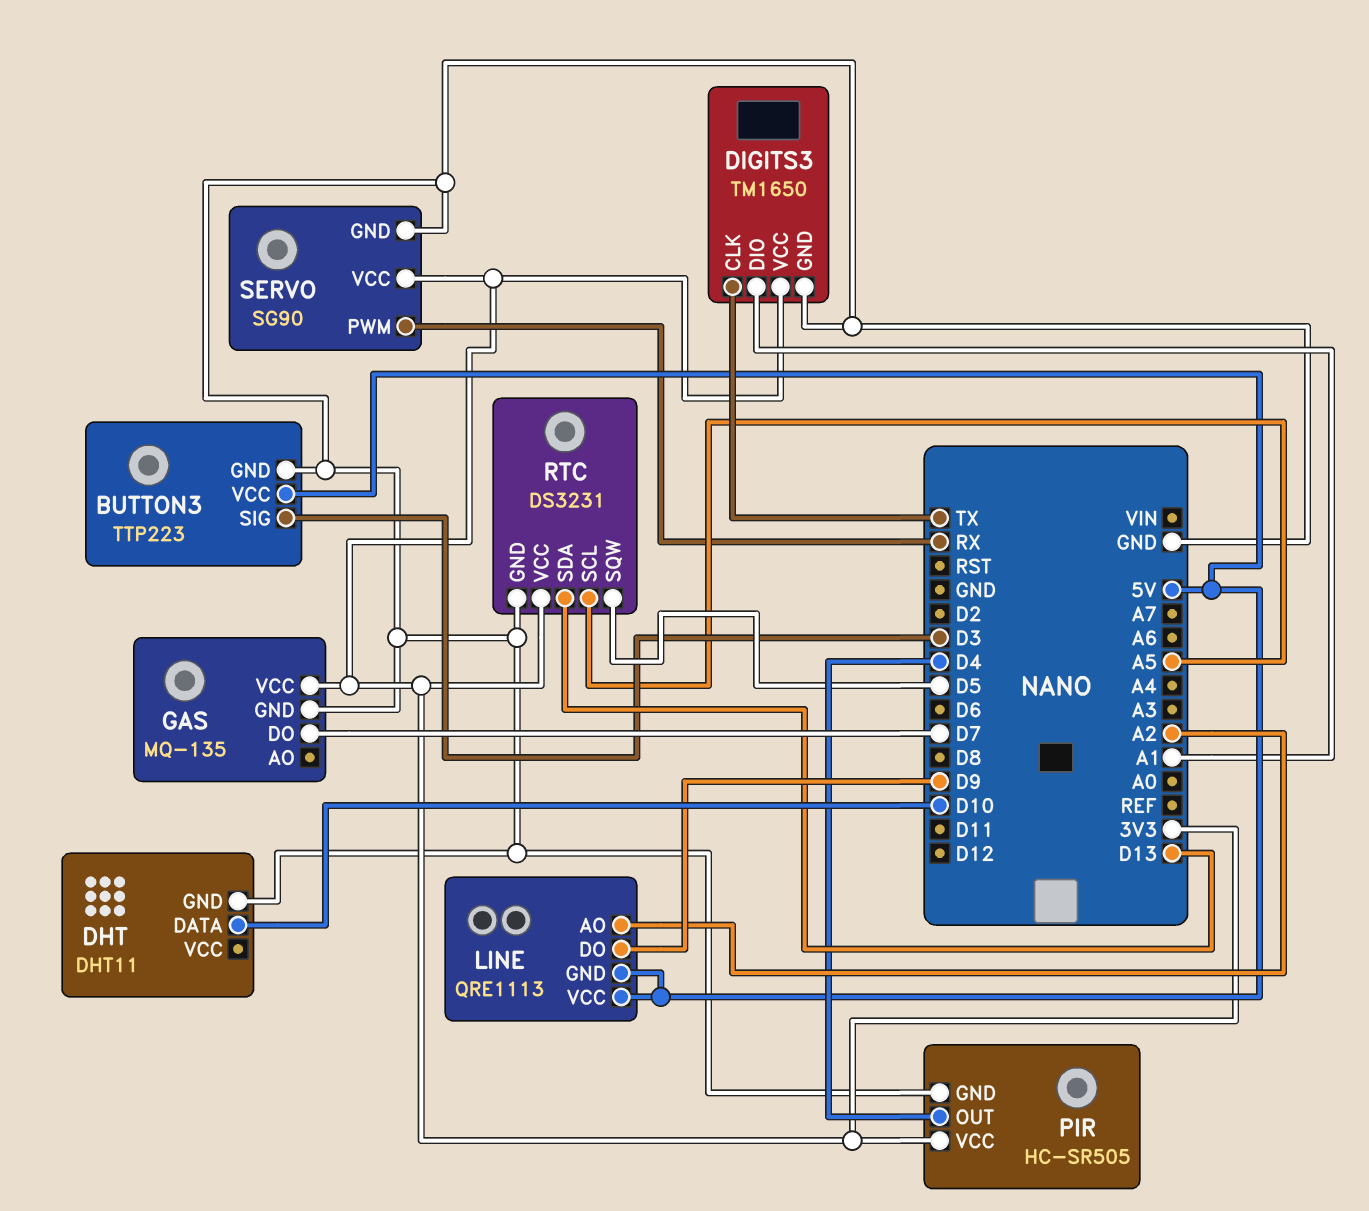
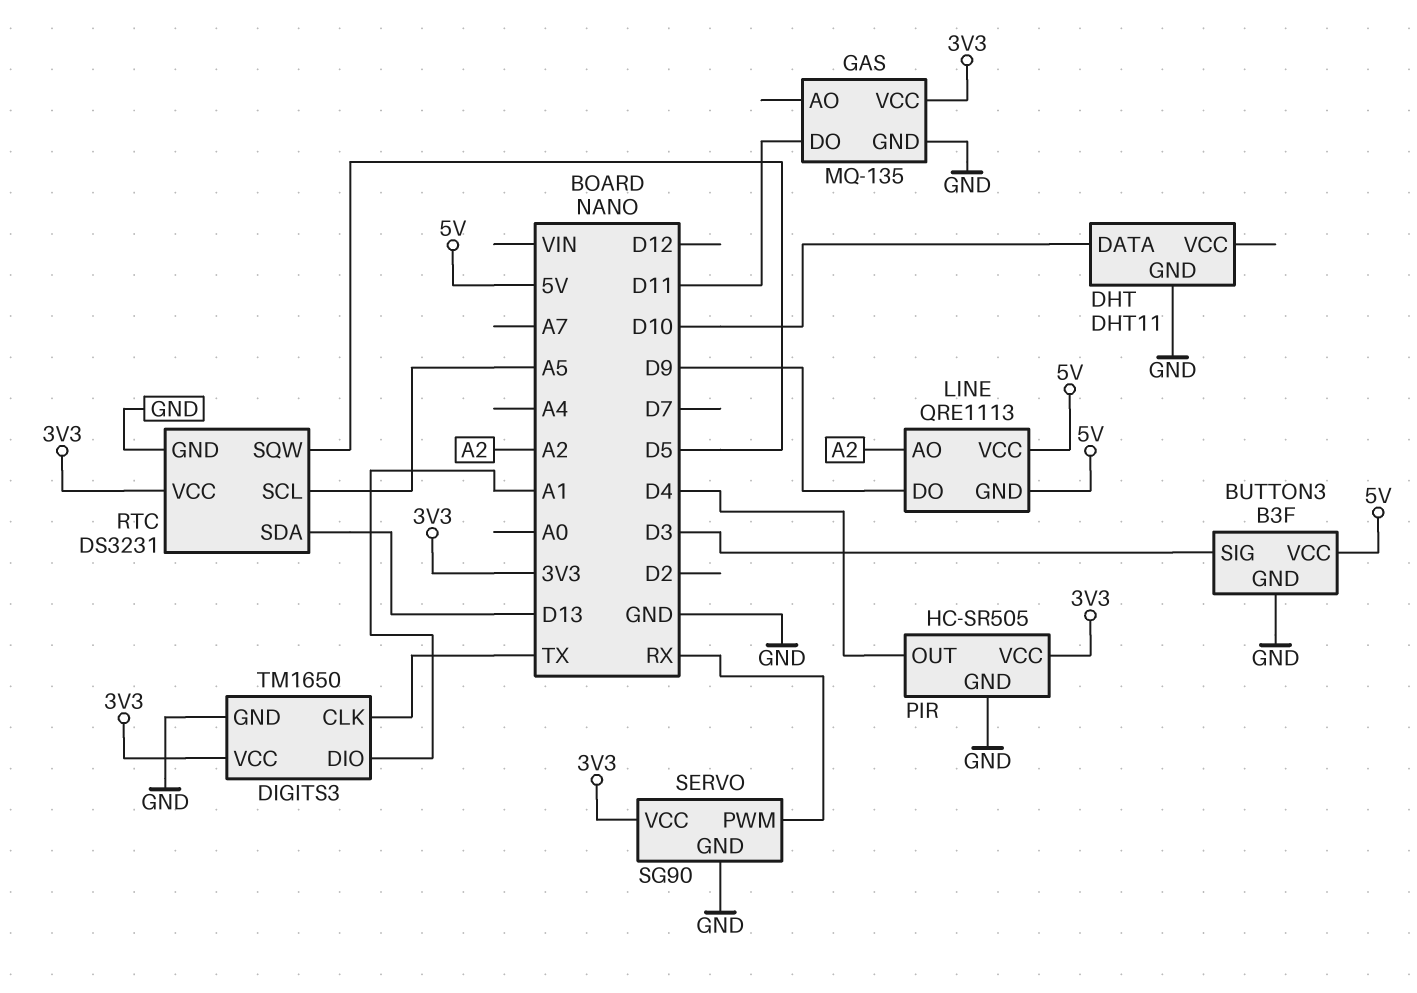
BUTTON3: TTP223 -> B3F
GAS pin DO: D7 -> D11

